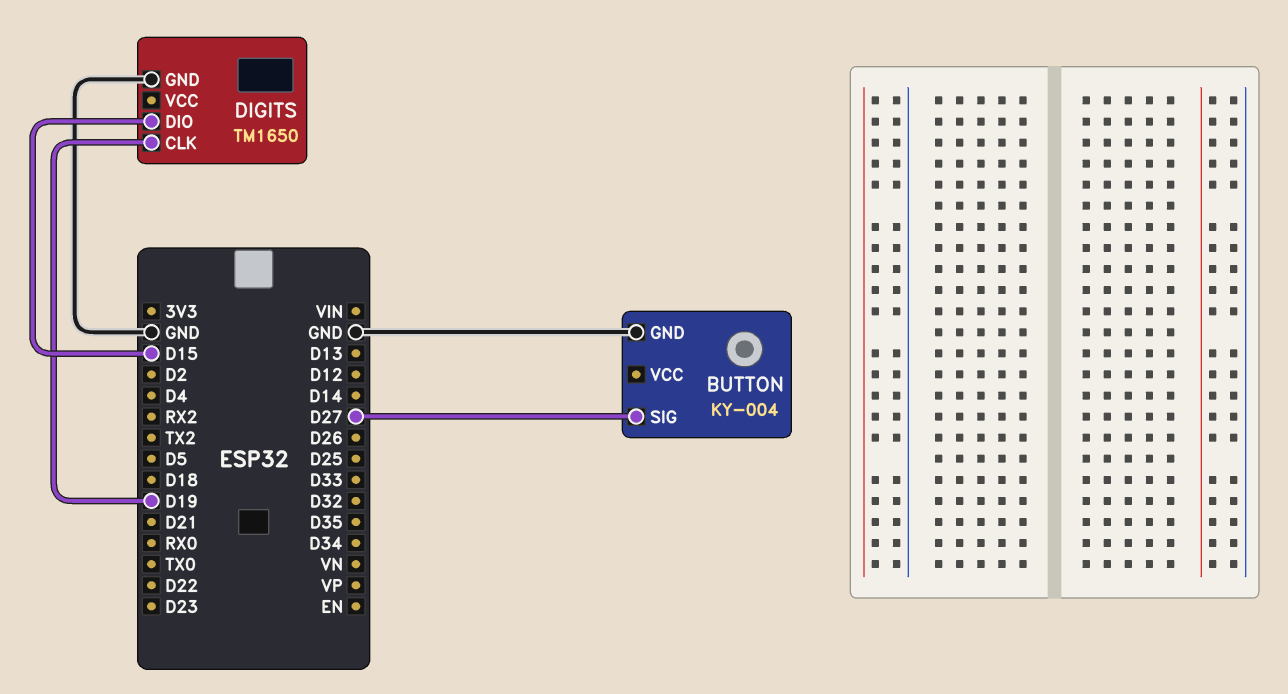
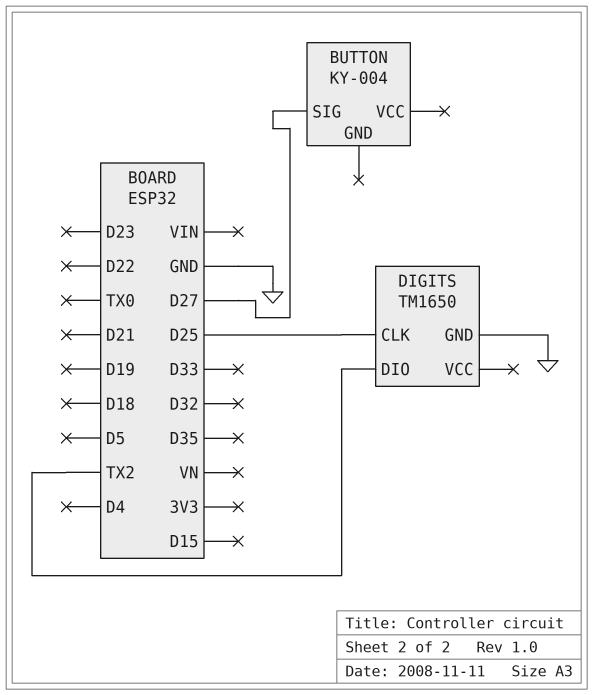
BUTTON pin GND: GND -> none
DIGITS pin CLK: D19 -> D25
DIGITS pin DIO: D15 -> TX2

